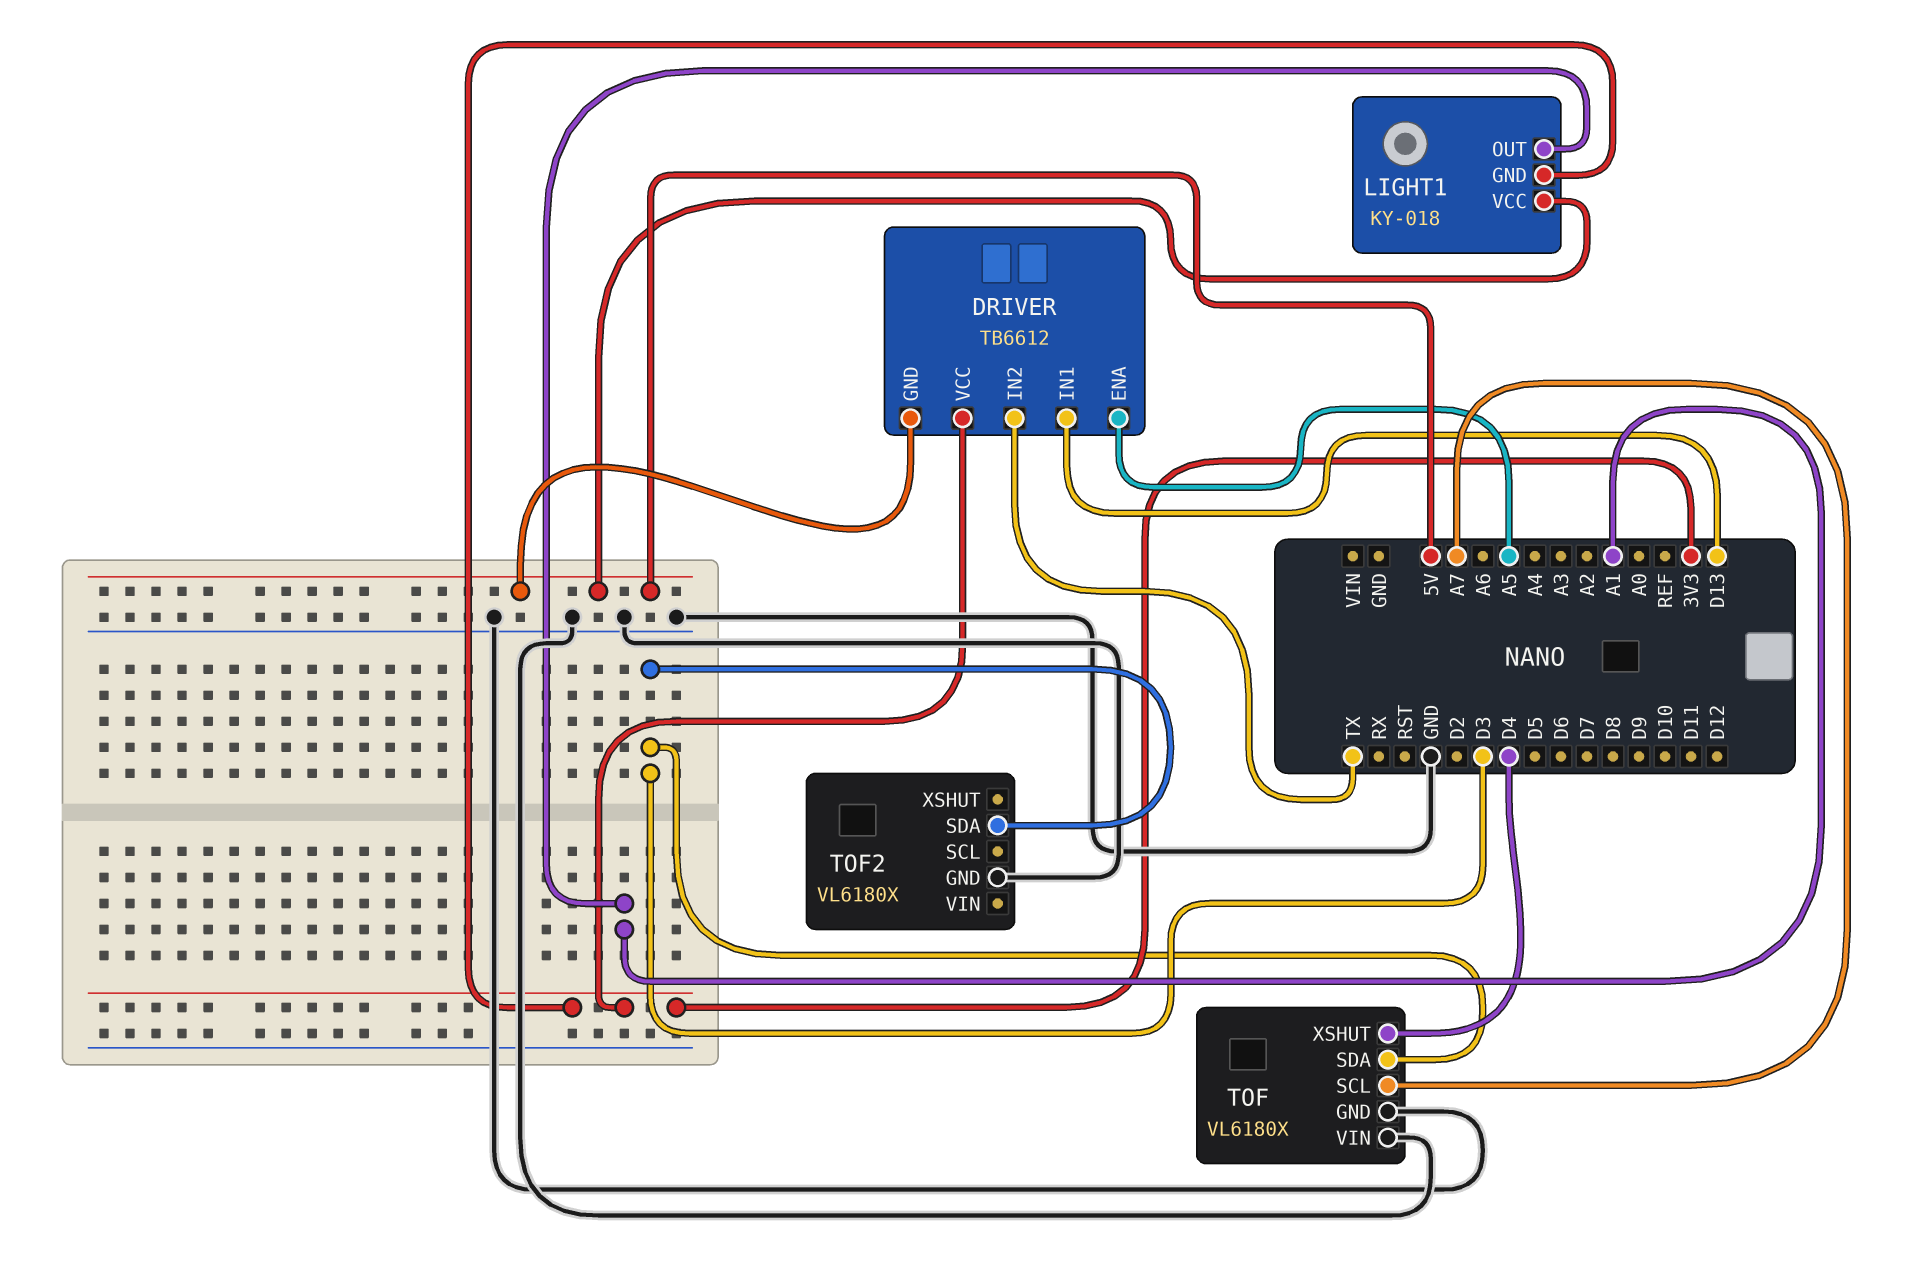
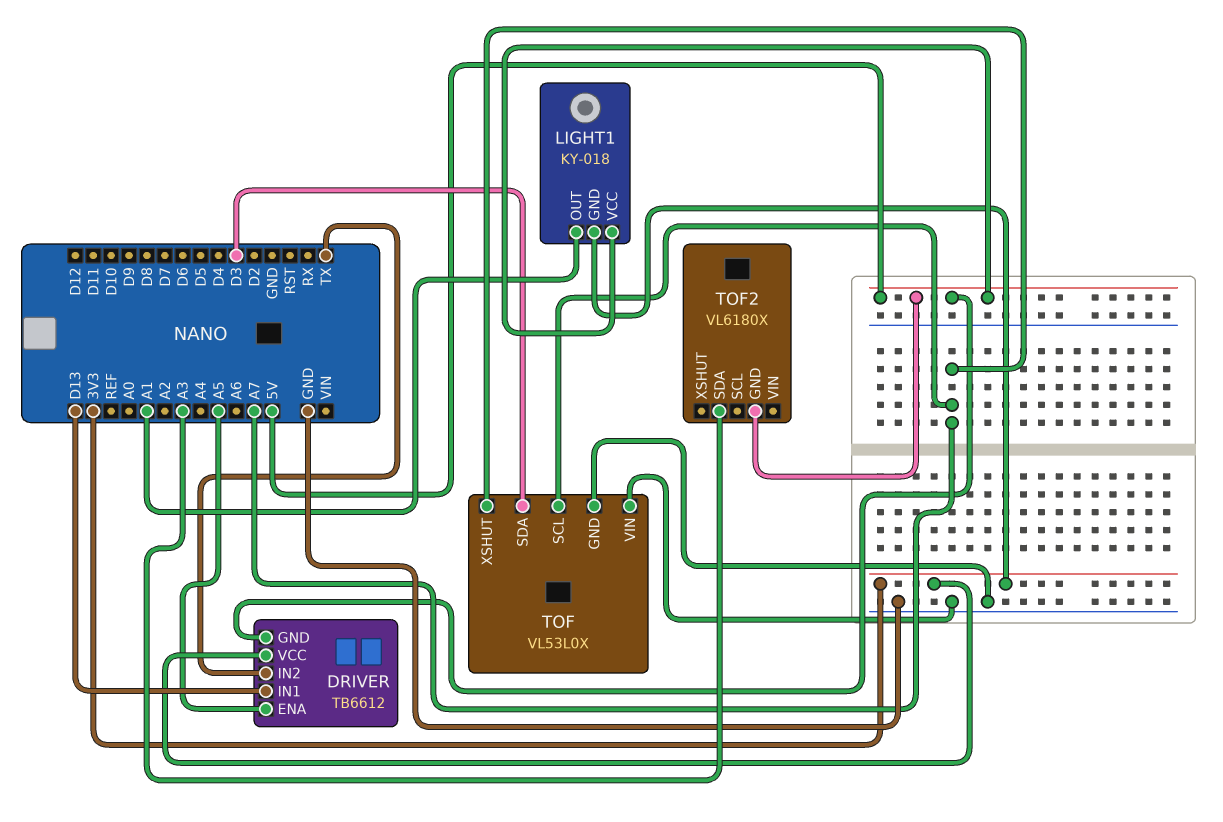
TOF: VL6180X -> VL53L0X
TOF pin XSHUT: D4 -> A7
TOF2 pin GND: GND -> 5V
TOF2 pin SDA: D3 -> A3

